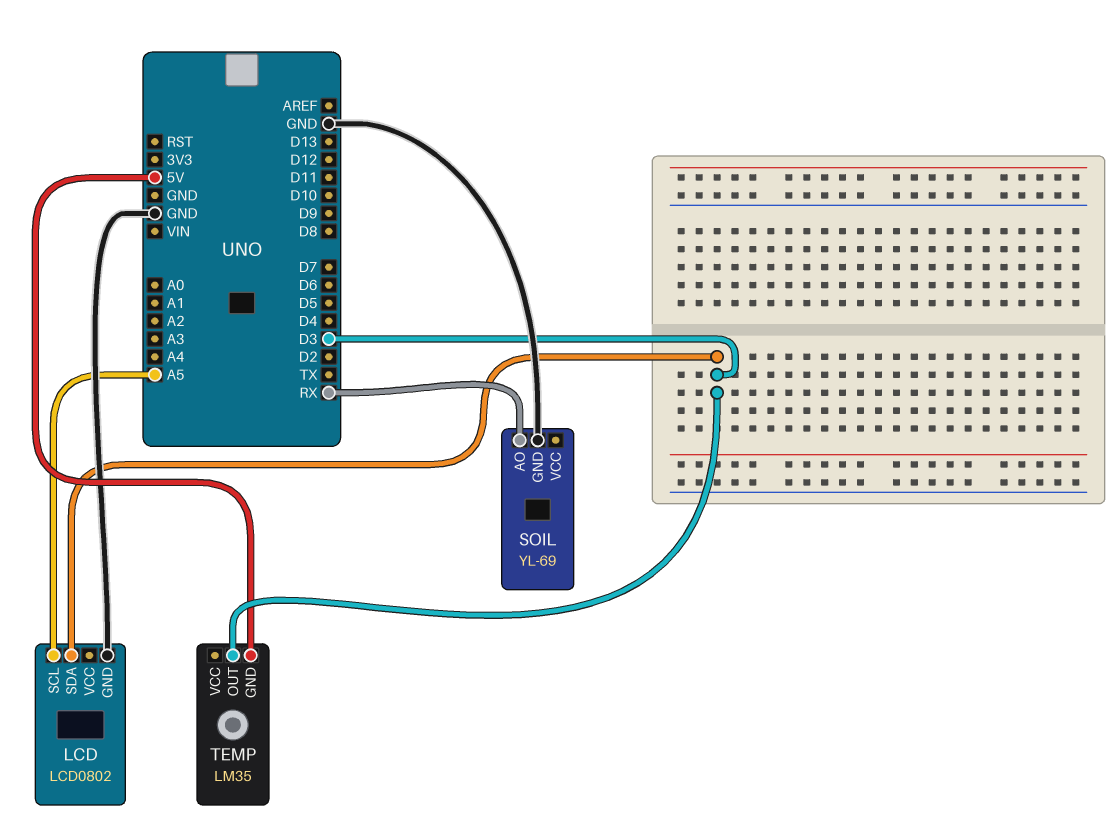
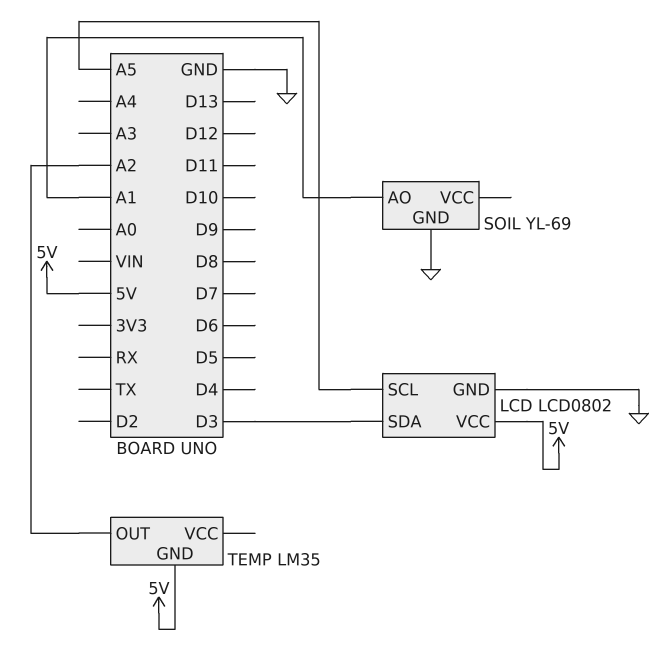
LCD pin VCC: none -> 5V
SOIL pin AO: RX -> A1
TEMP pin OUT: D3 -> A2

